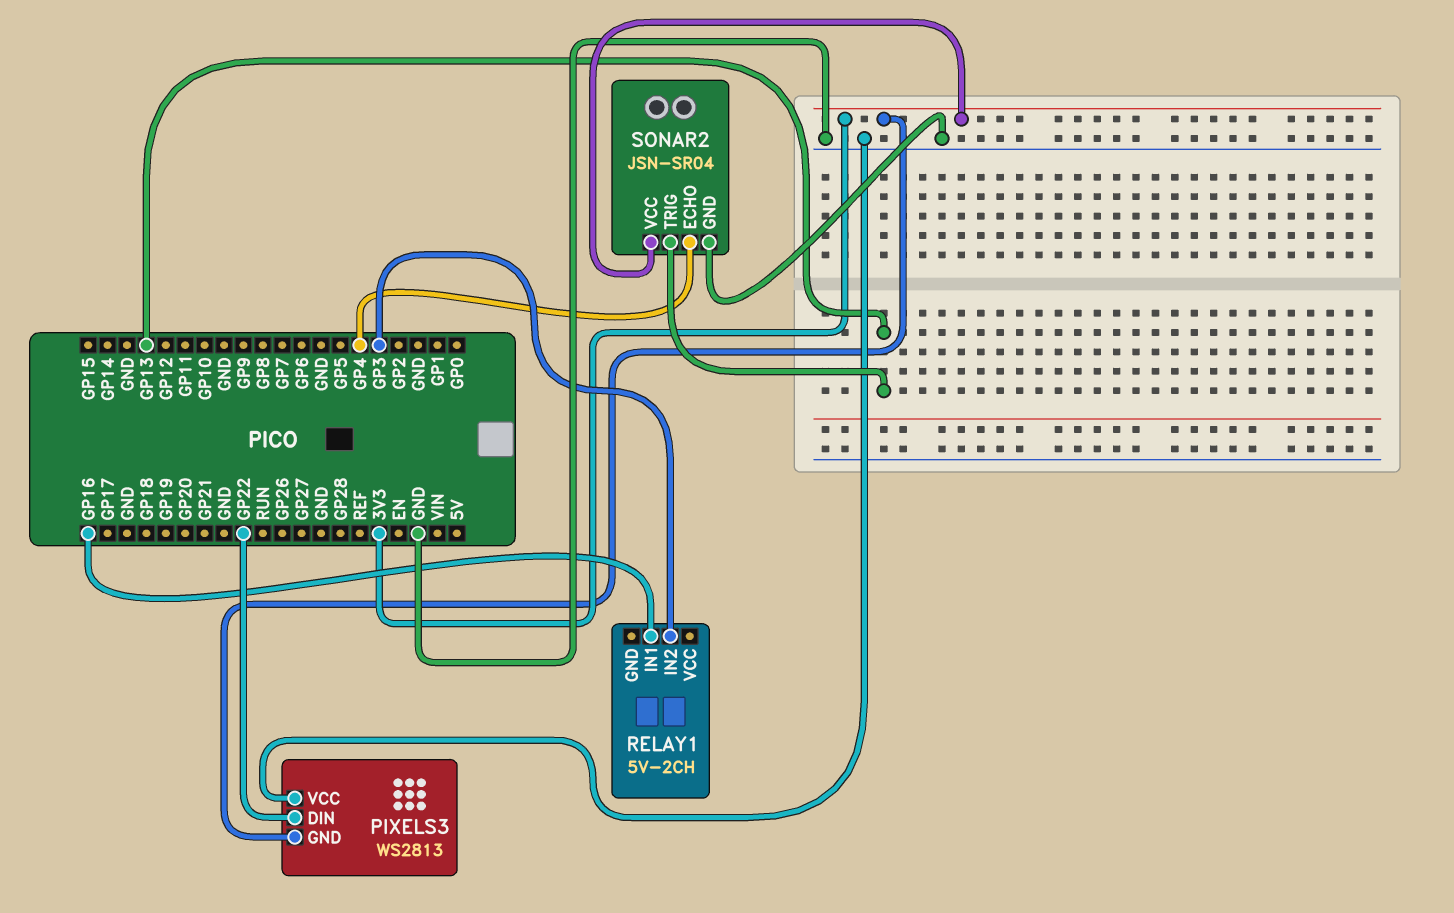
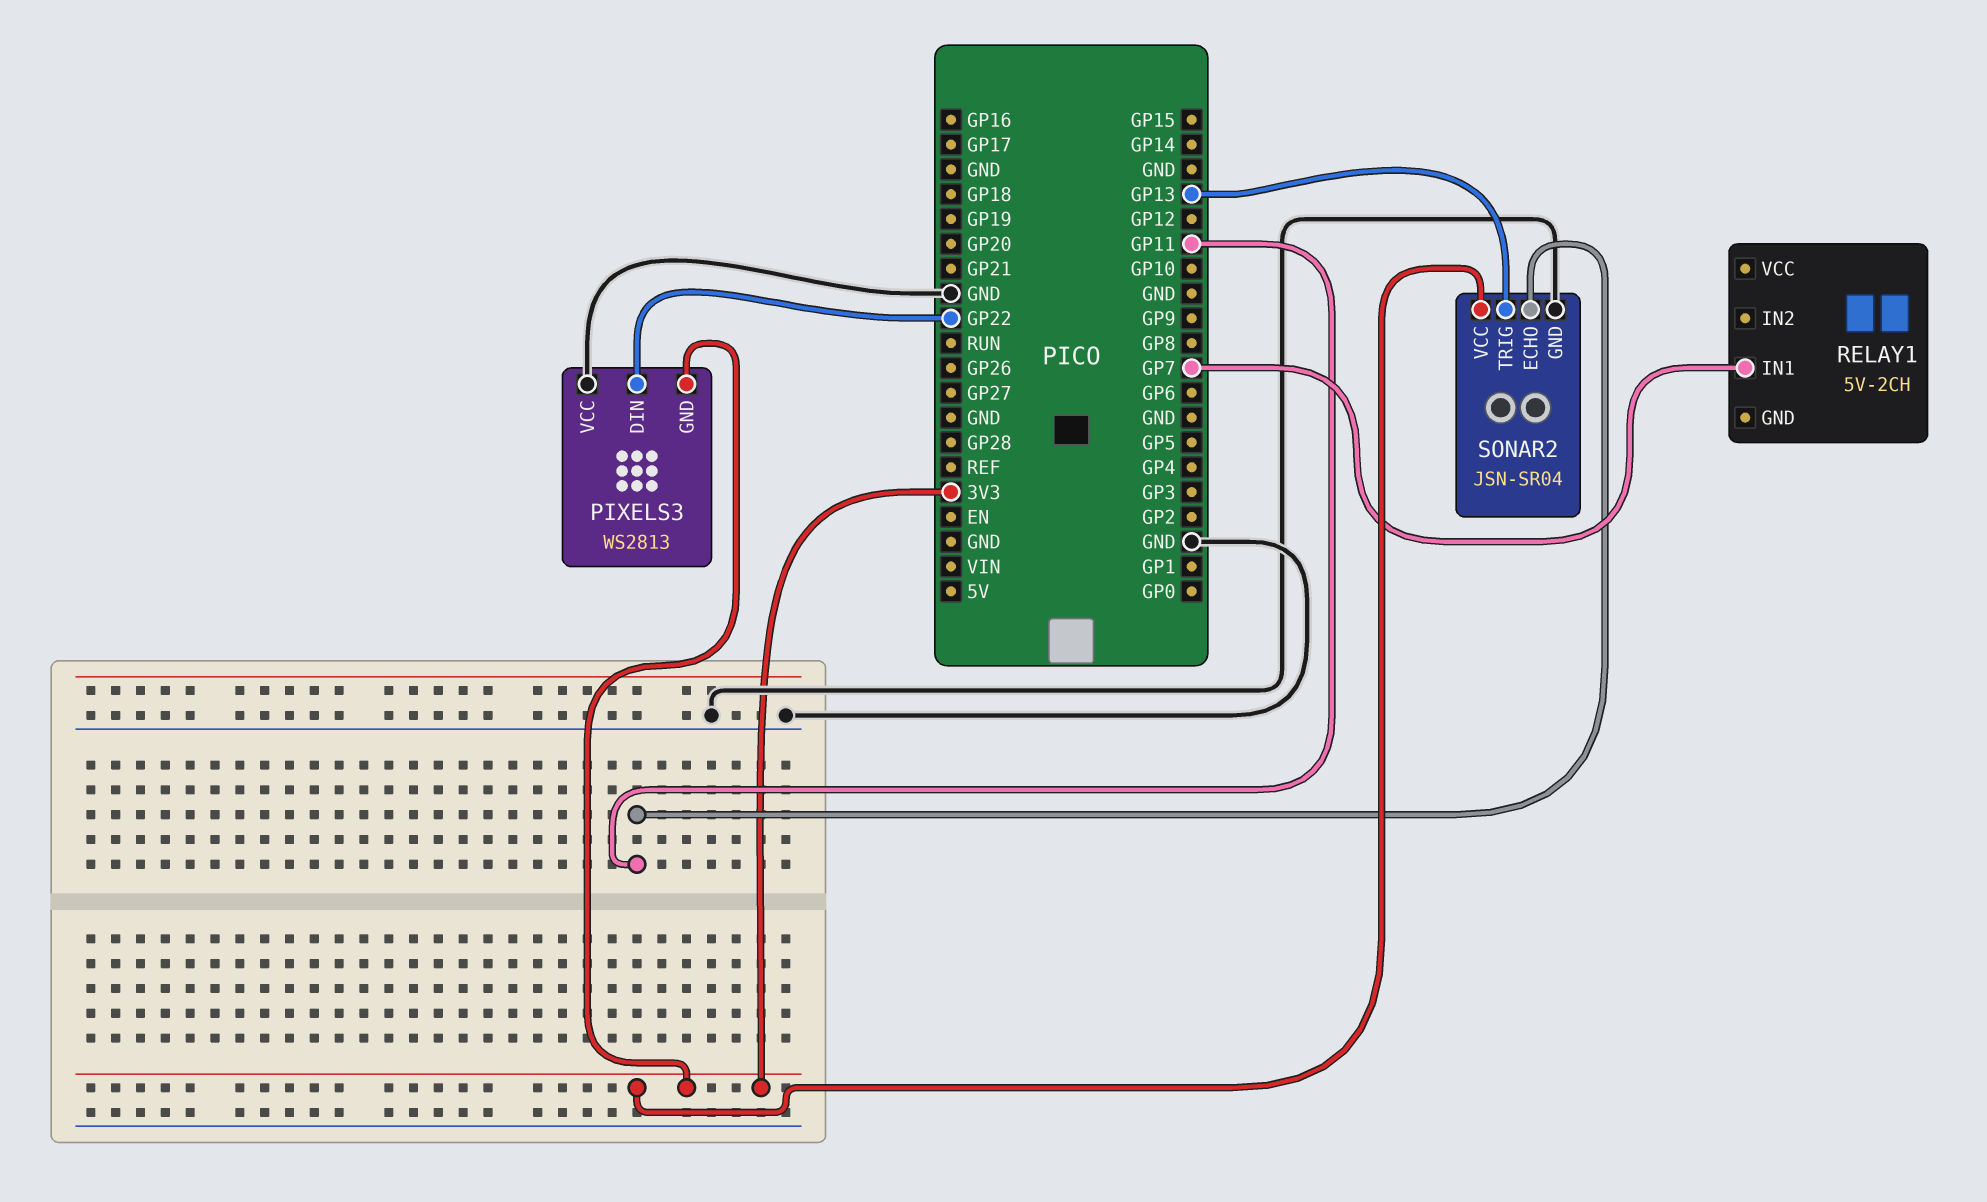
RELAY1 pin IN1: GP16 -> GP7
RELAY1 pin IN2: GP3 -> none
SONAR2 pin ECHO: GP4 -> GP11

